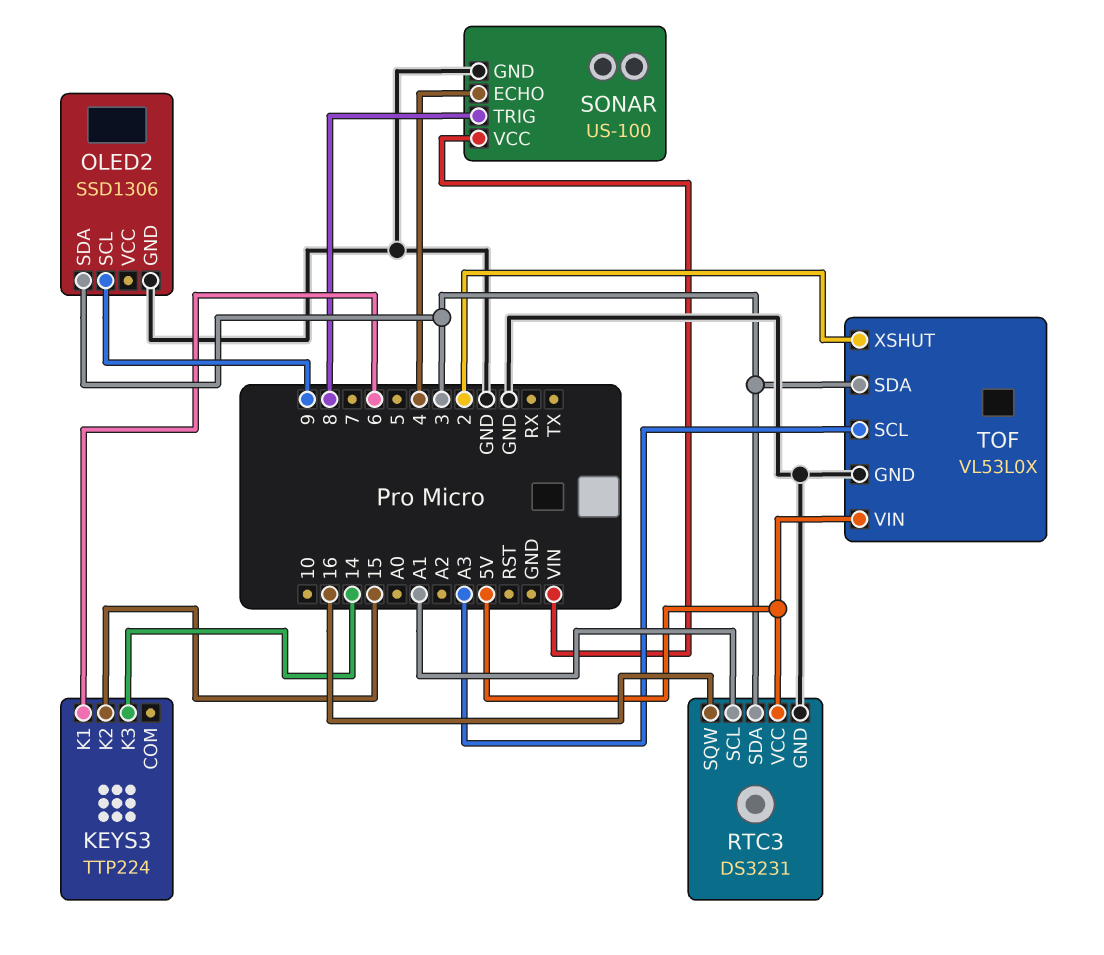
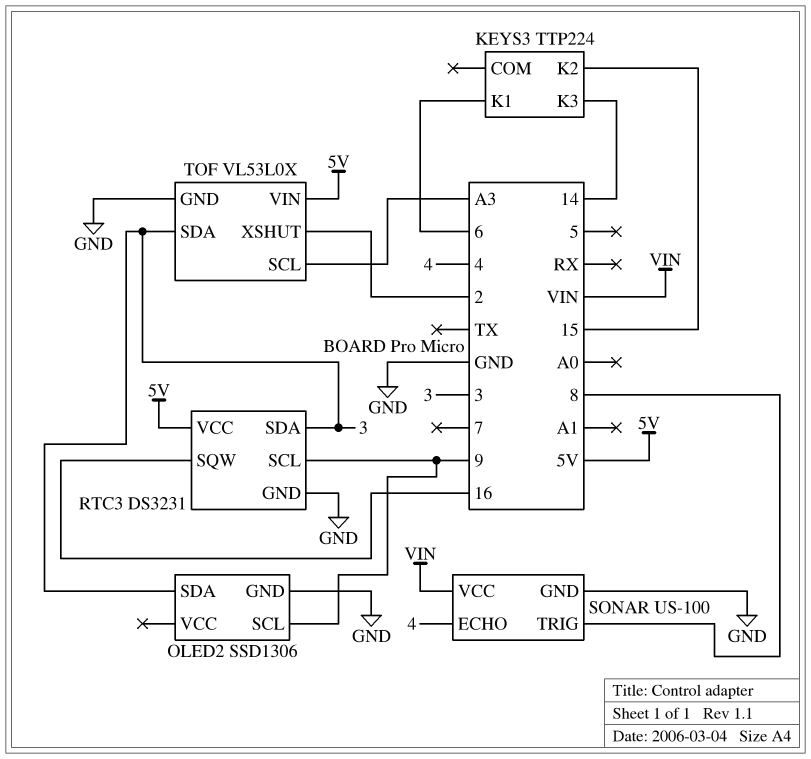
RTC3 pin SCL: A1 -> 9

